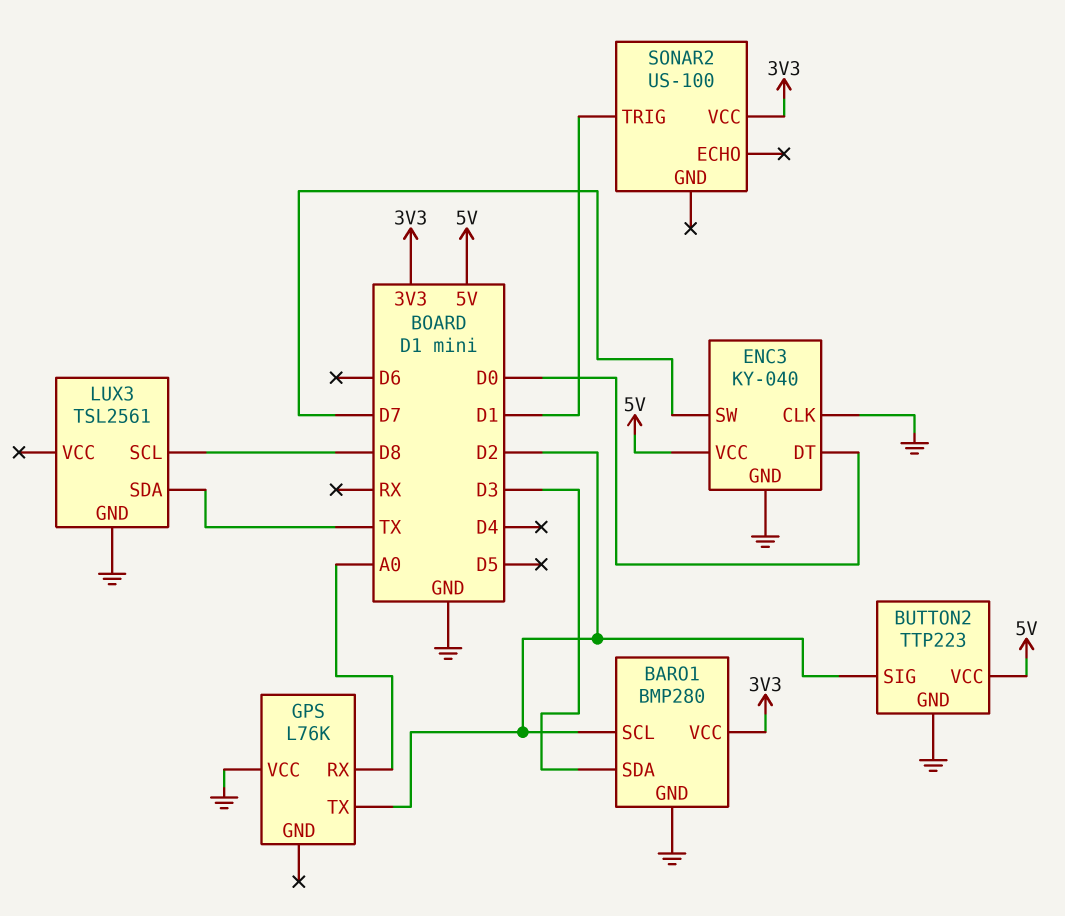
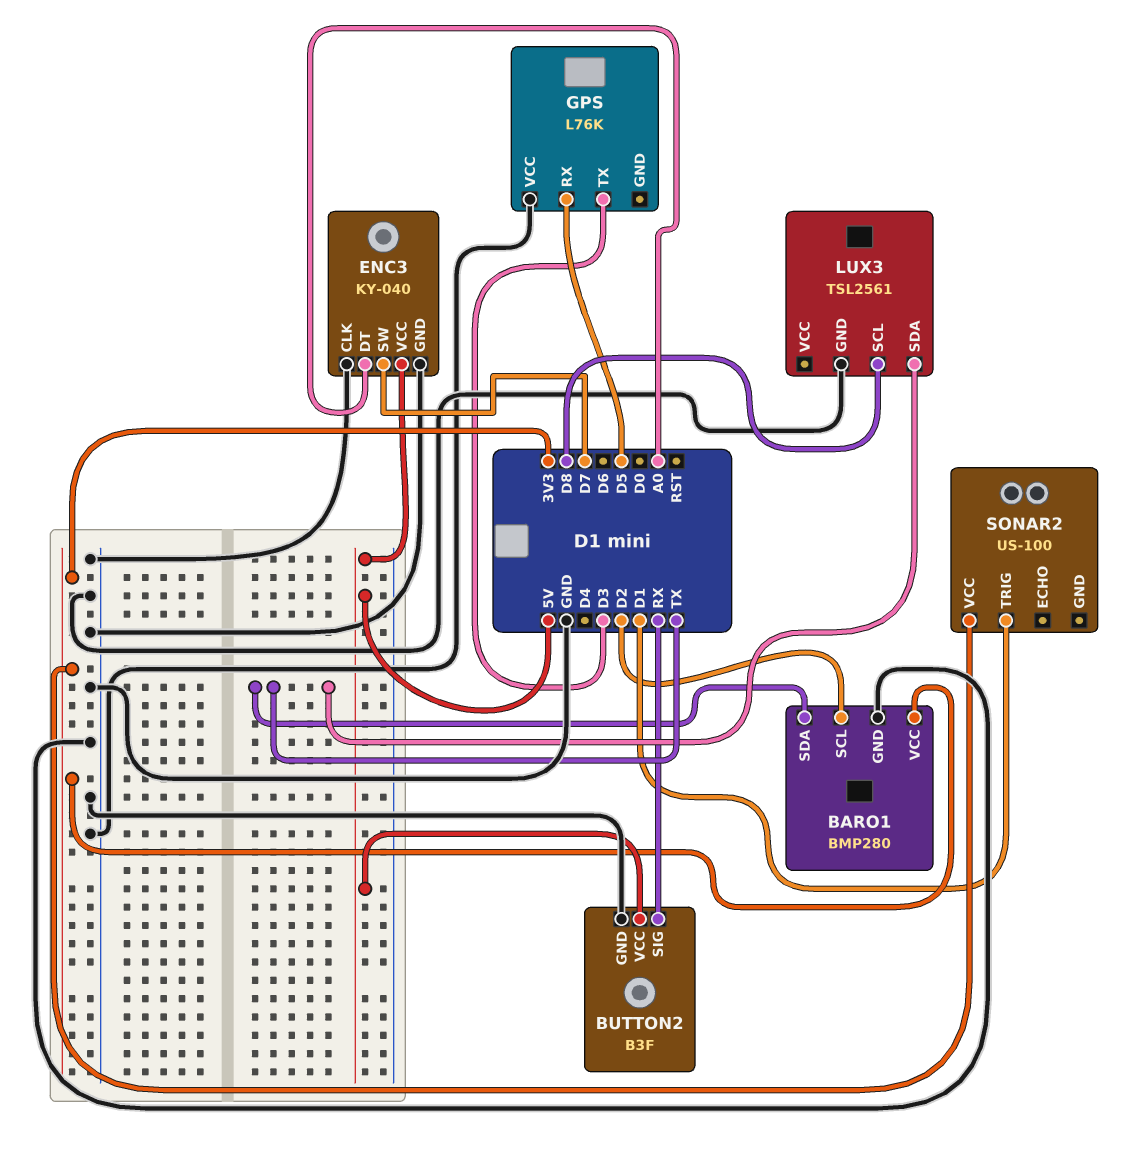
BARO1 pin SDA: D3 -> TX
BUTTON2: TTP223 -> B3F
BUTTON2 pin SIG: D2 -> RX
ENC3 pin DT: D0 -> A0
GPS pin RX: A0 -> D5
GPS pin TX: D2 -> D3

